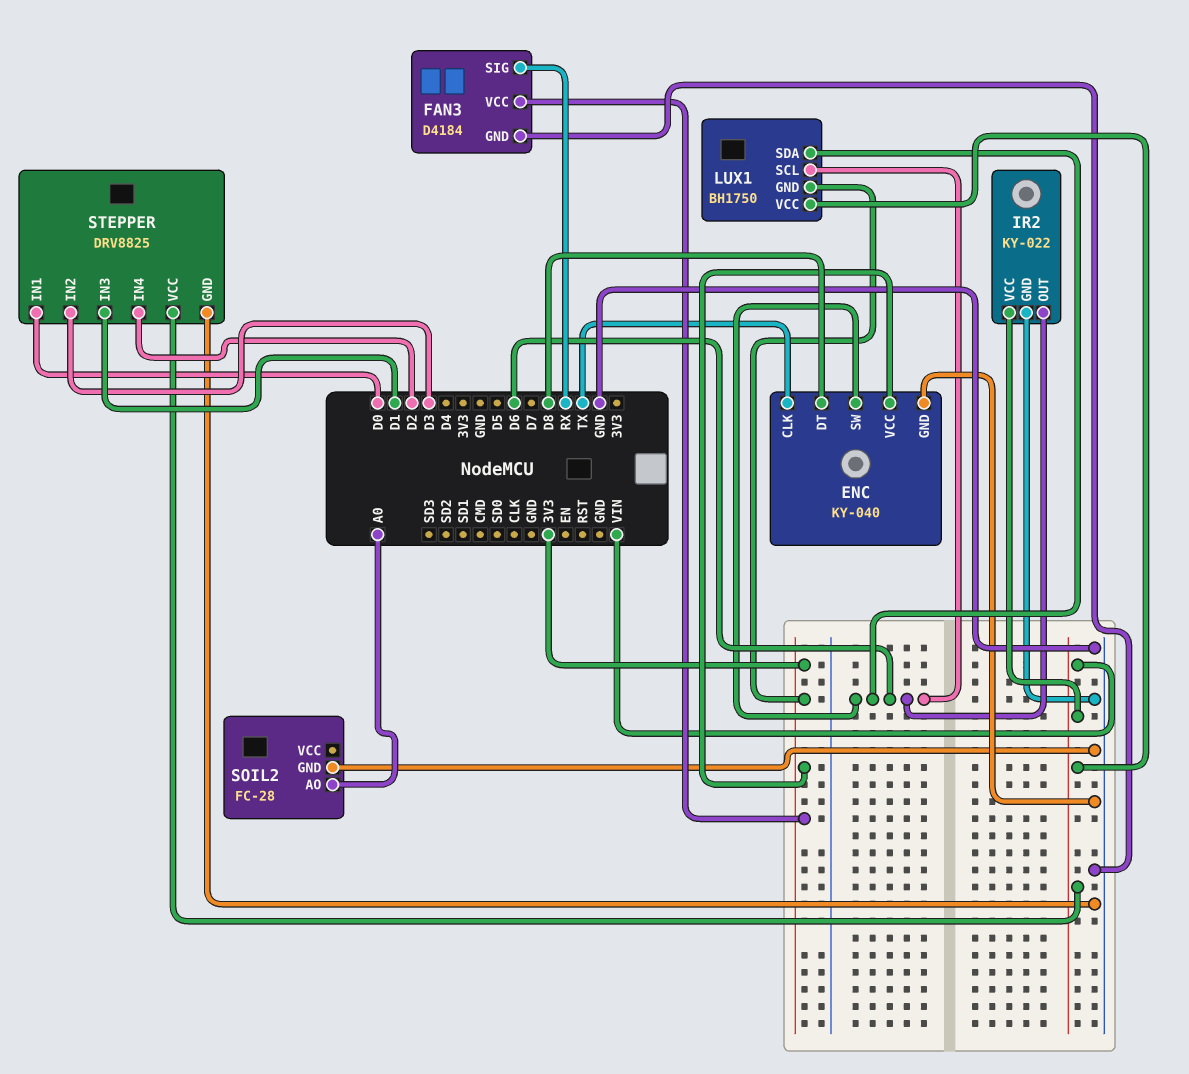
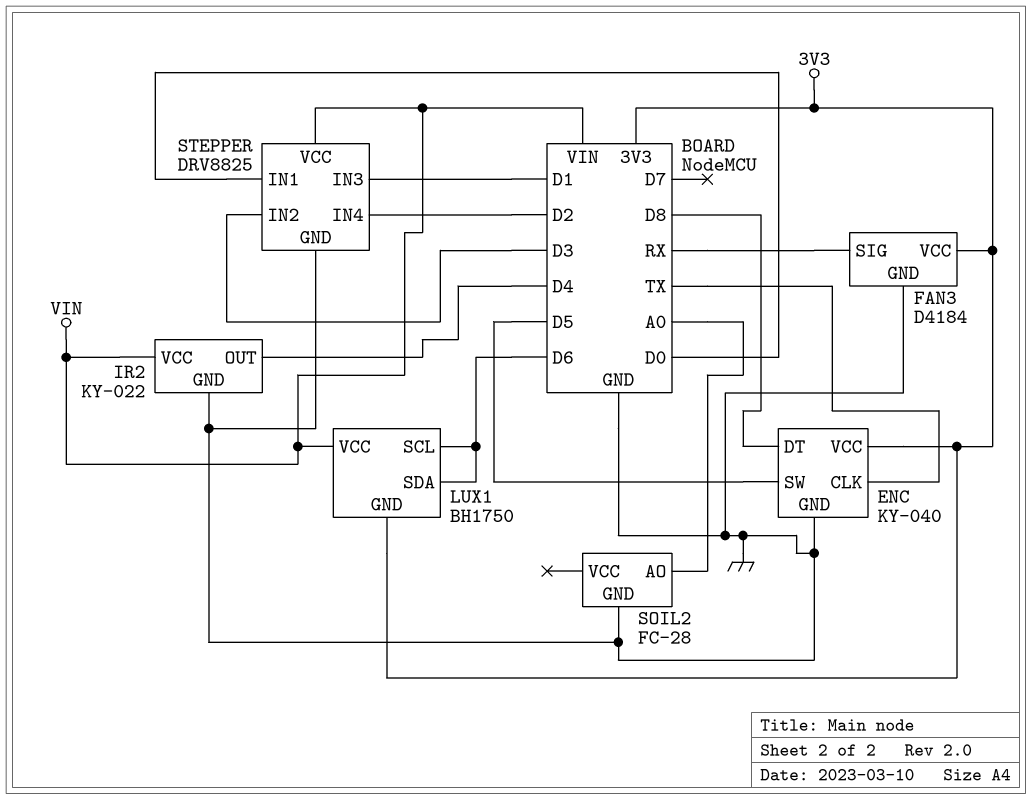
ENC pin SW: D6 -> D5
IR2 pin OUT: D6 -> D4

